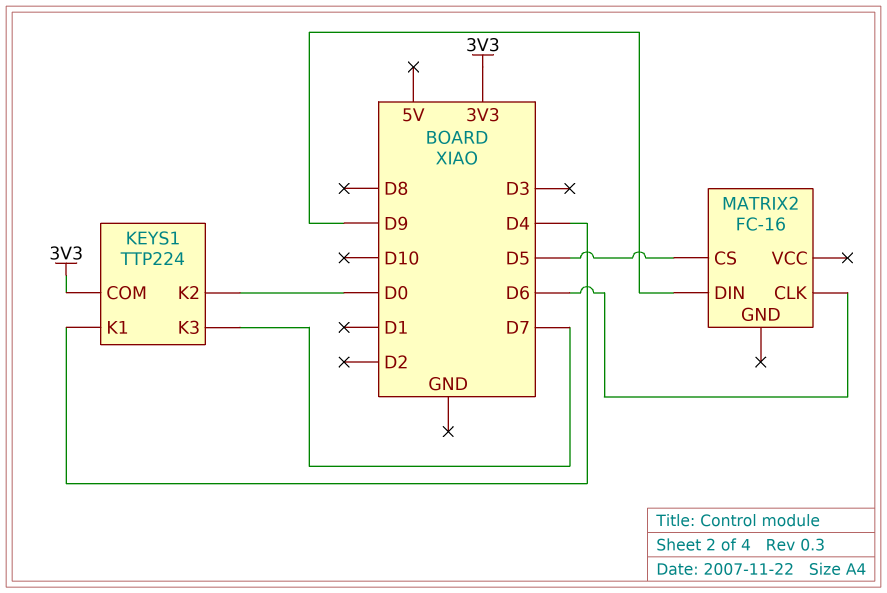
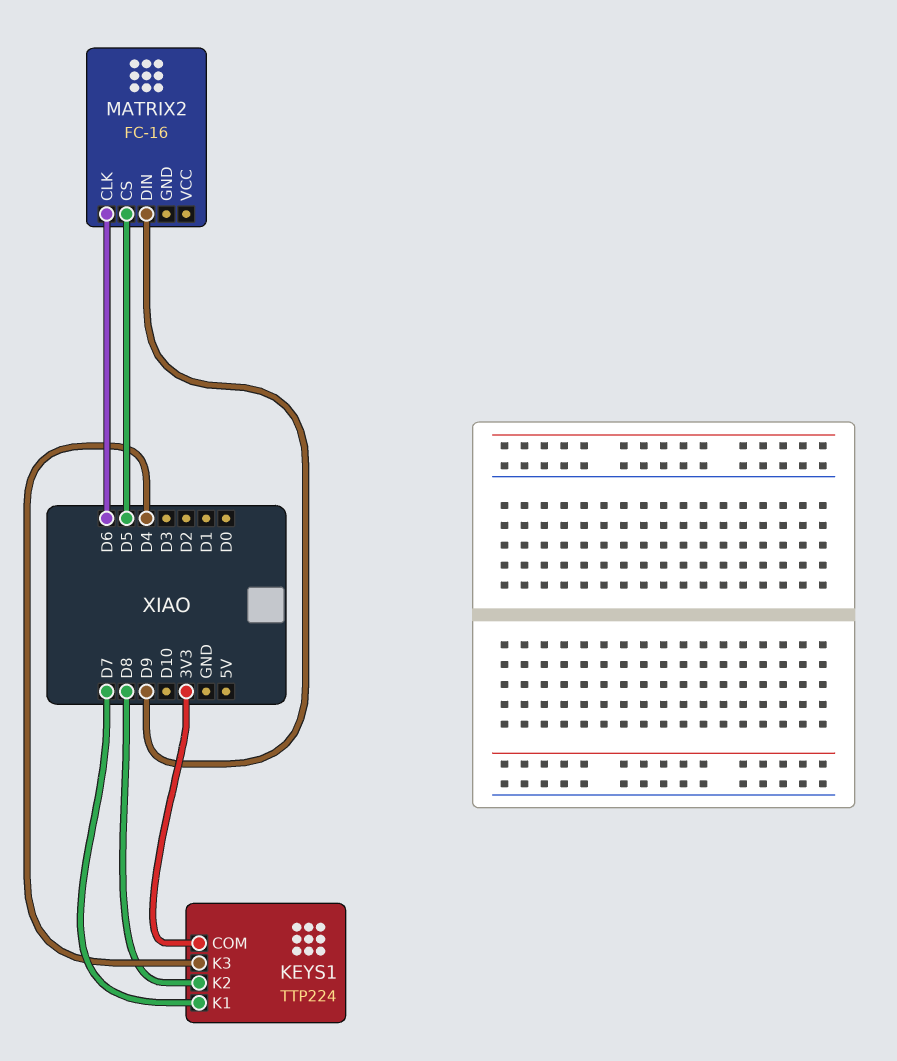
KEYS1 pin K1: D4 -> D7
KEYS1 pin K2: D0 -> D8
KEYS1 pin K3: D7 -> D4

